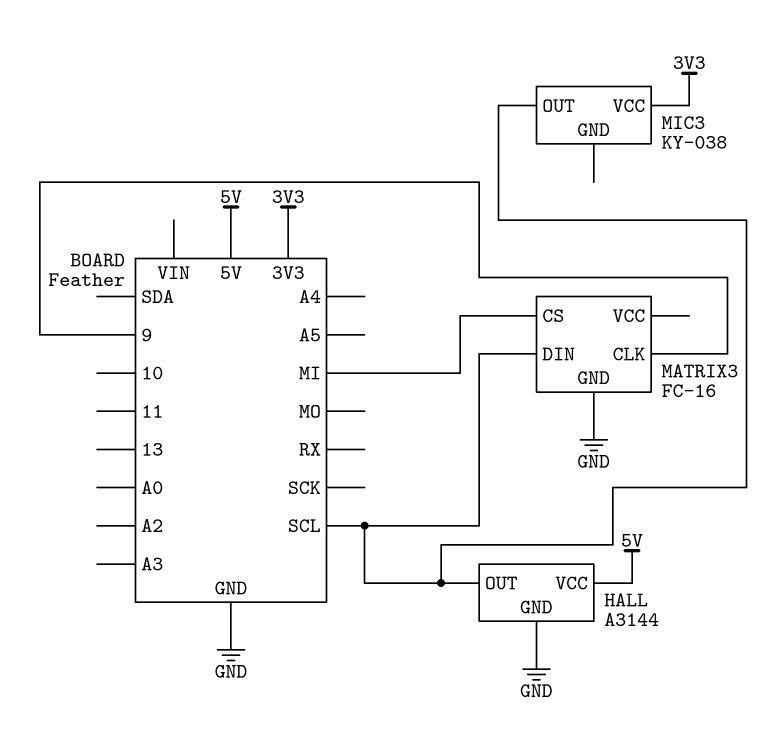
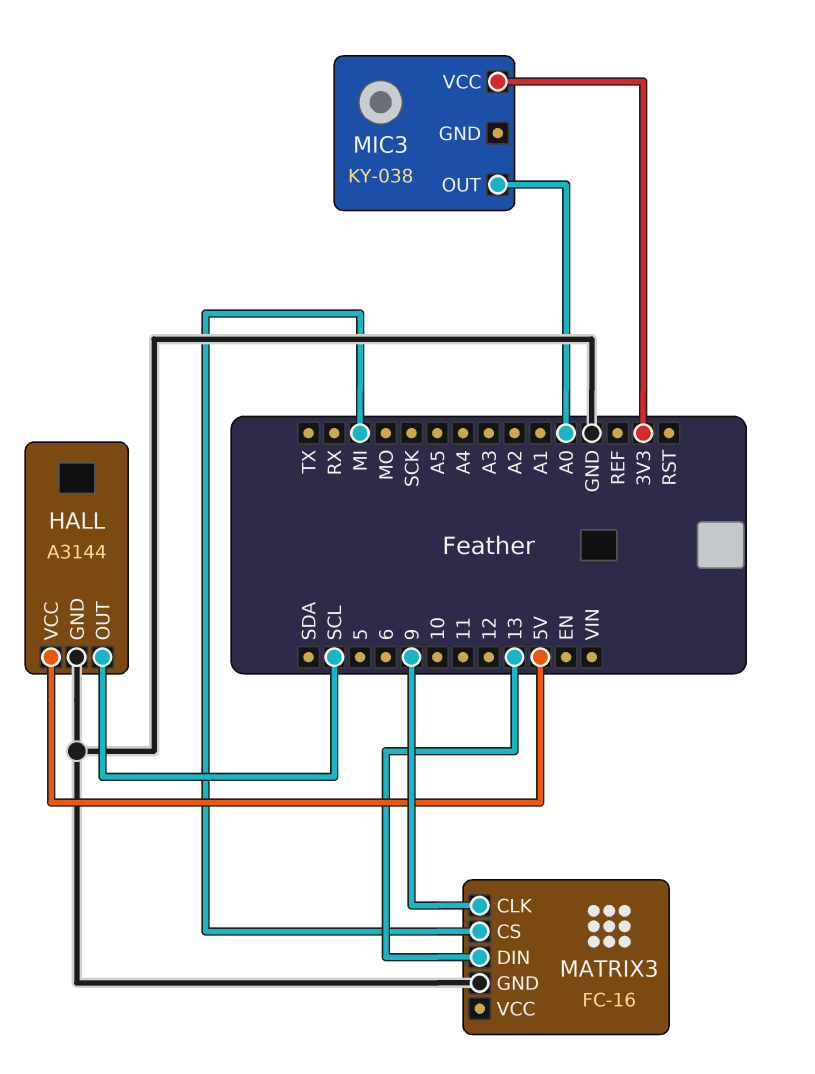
MATRIX3 pin DIN: SCL -> 13
MIC3 pin OUT: SCL -> A0

